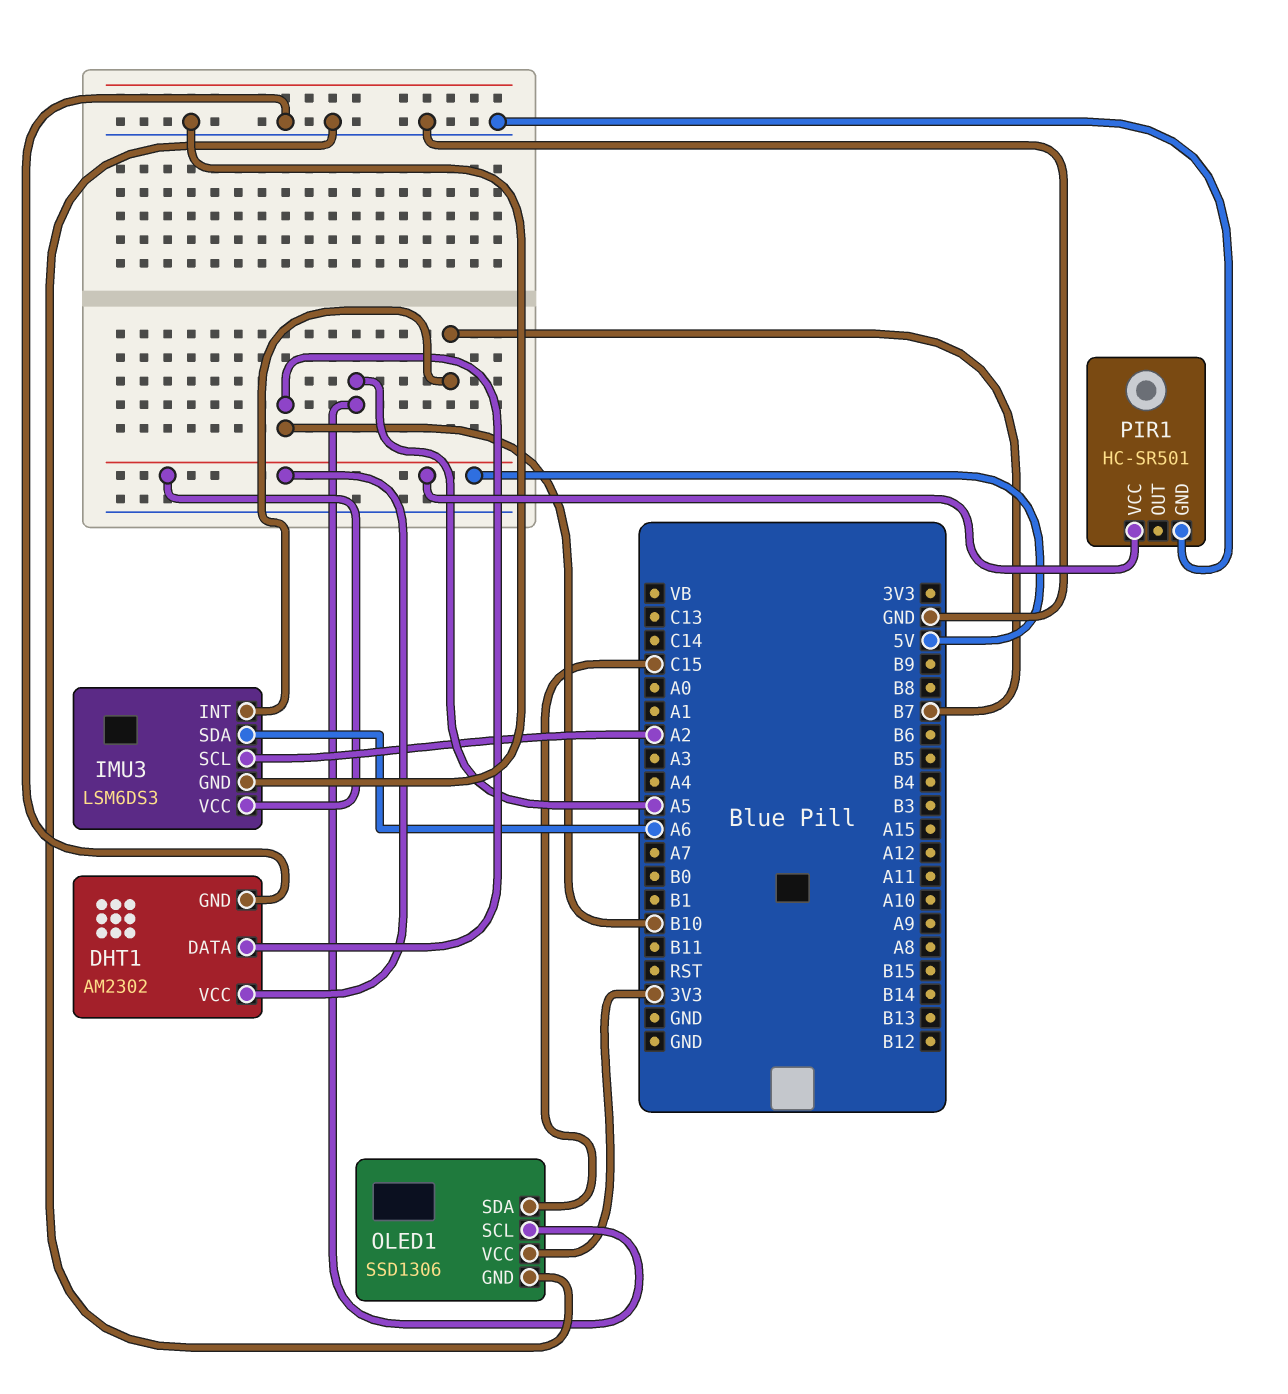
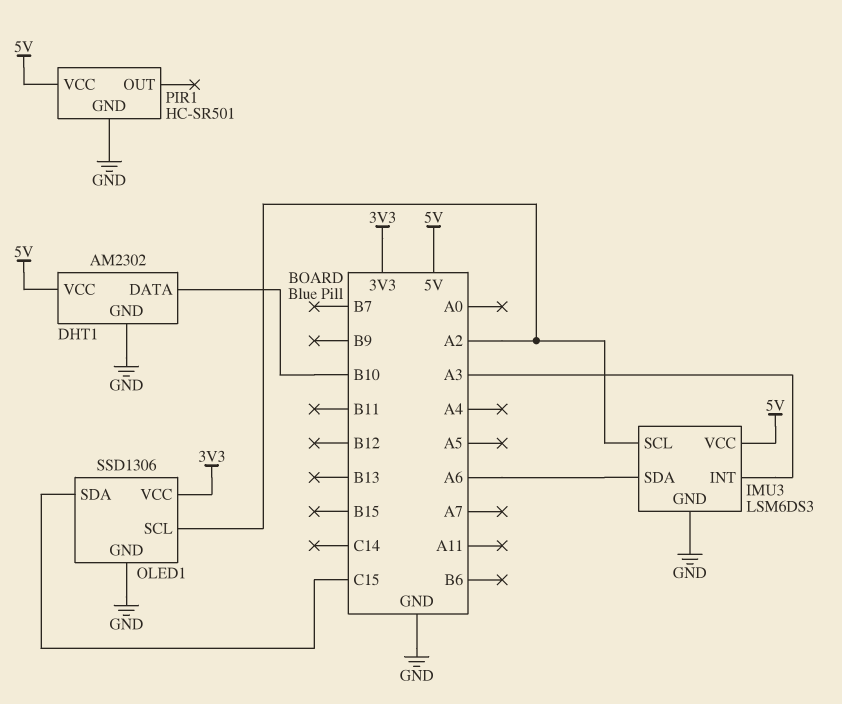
IMU3 pin INT: B7 -> A3
OLED1 pin SCL: A5 -> A2

